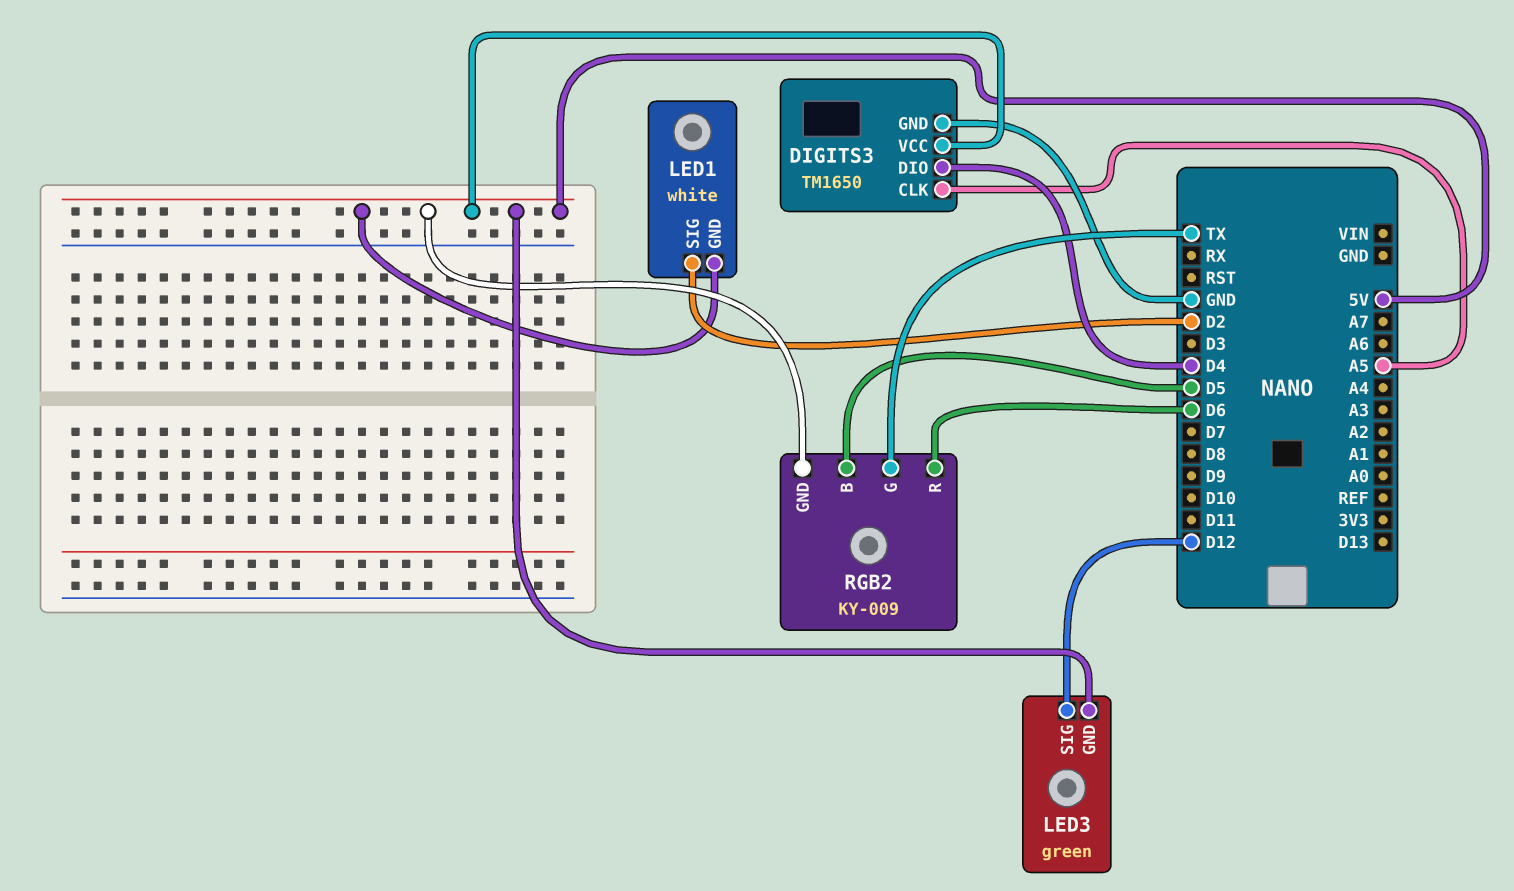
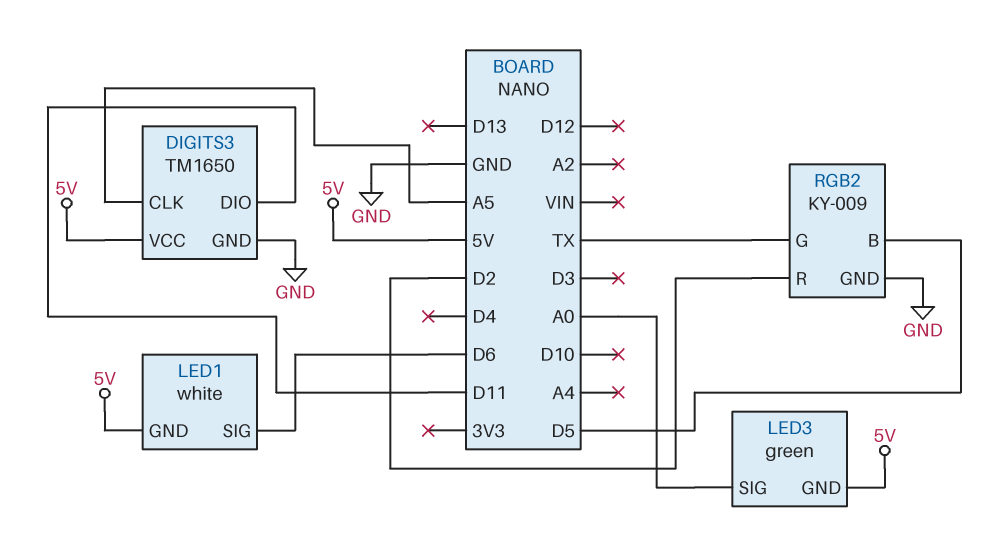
DIGITS3 pin DIO: D4 -> D11
LED1 pin SIG: D2 -> D6
LED3 pin SIG: D12 -> A0
RGB2 pin GND: 5V -> GND
RGB2 pin R: D6 -> D2

